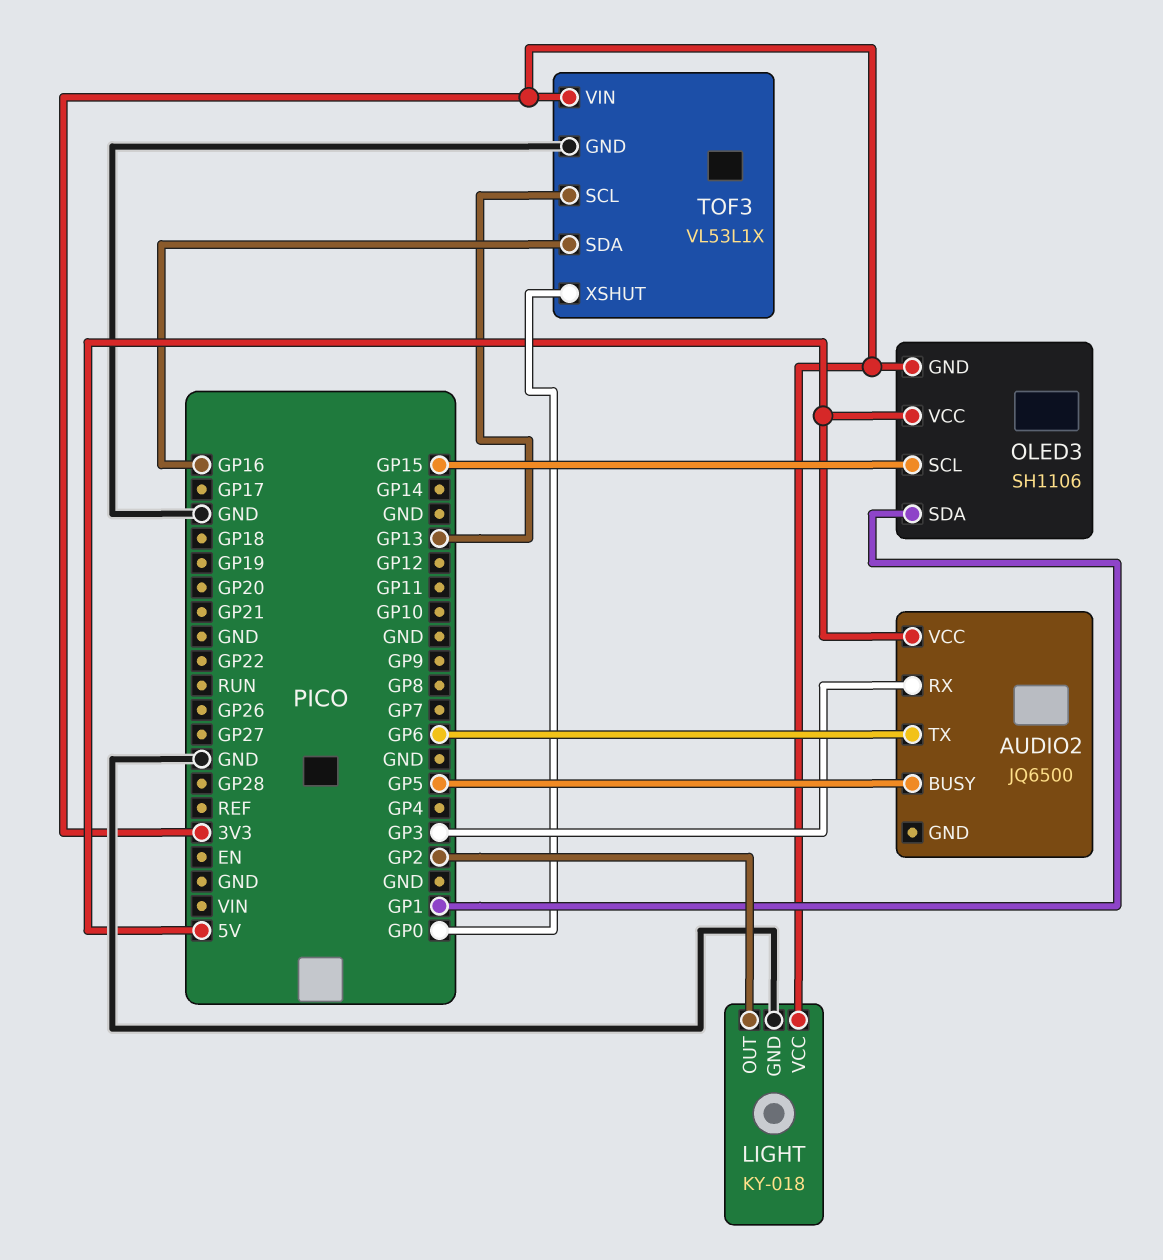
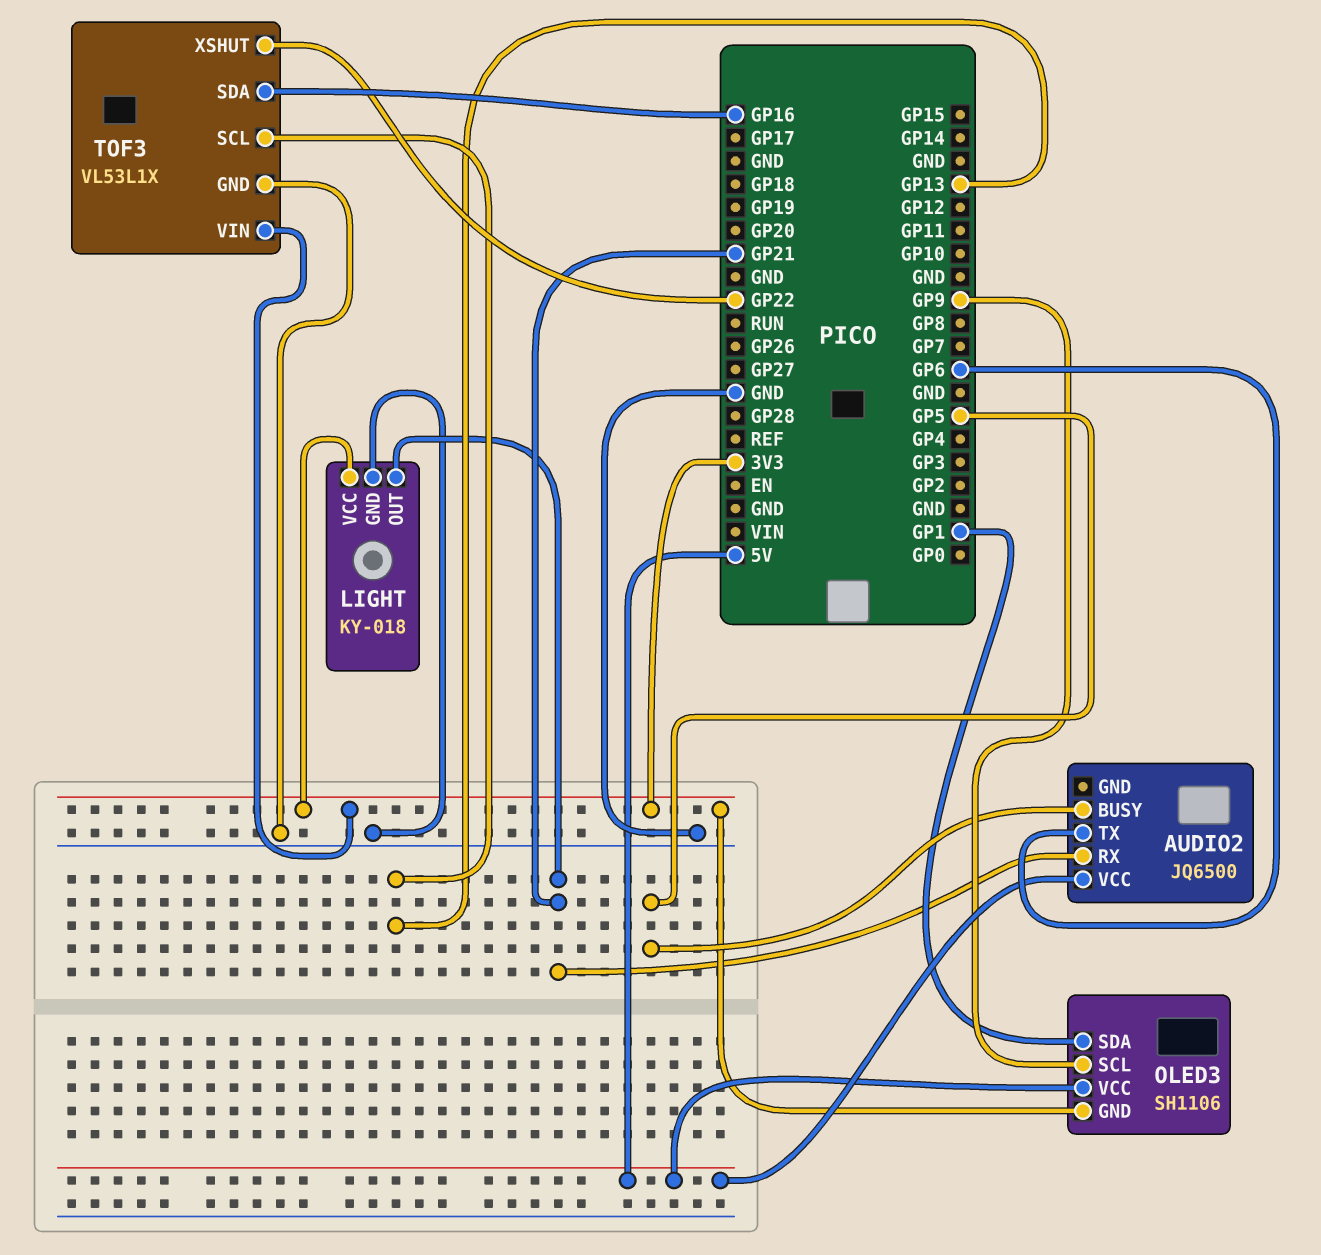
AUDIO2 pin RX: GP3 -> GP21
LIGHT pin OUT: GP2 -> GP21
OLED3 pin SCL: GP15 -> GP9
TOF3 pin XSHUT: GP0 -> GP22

